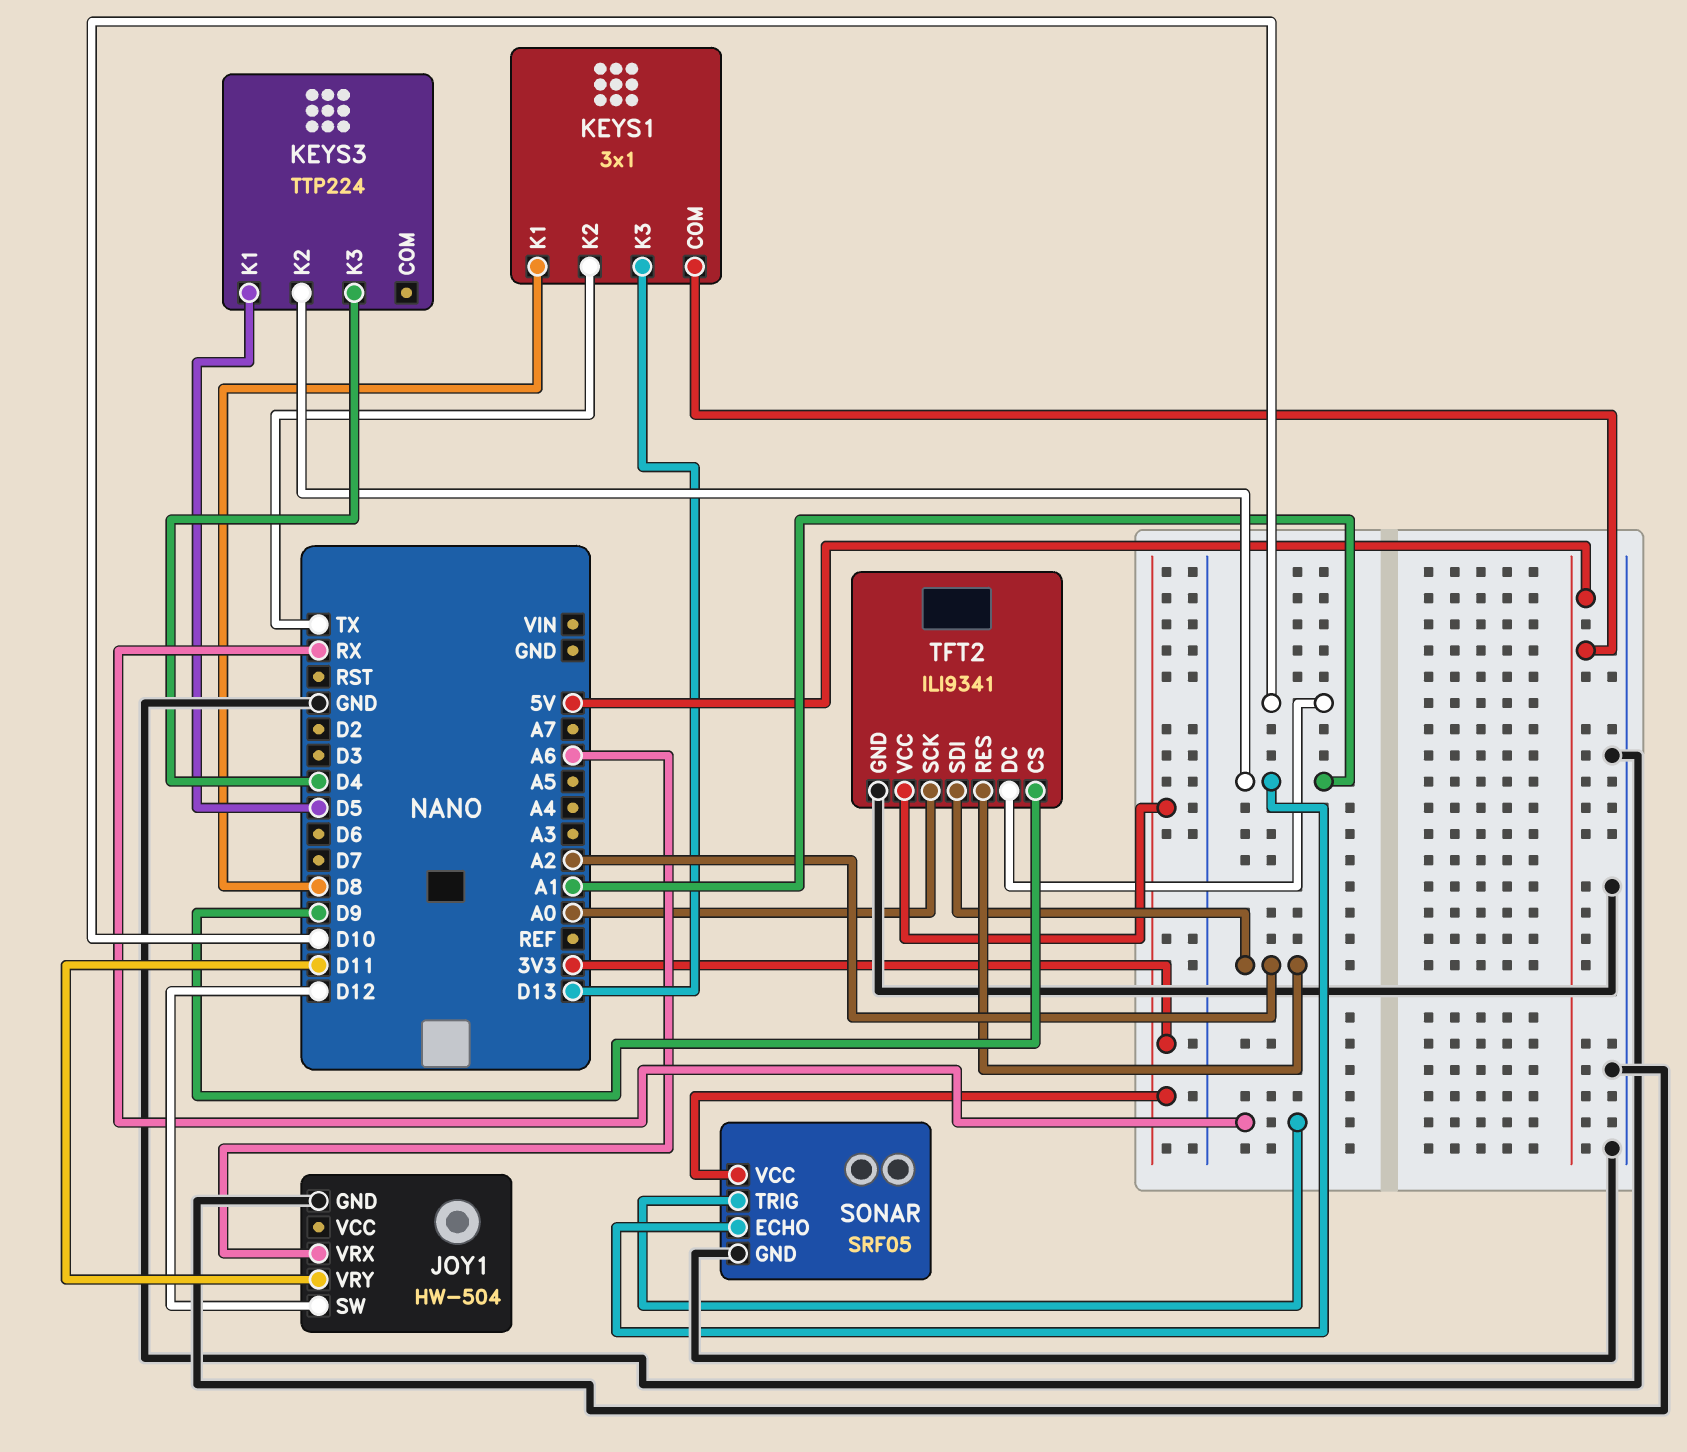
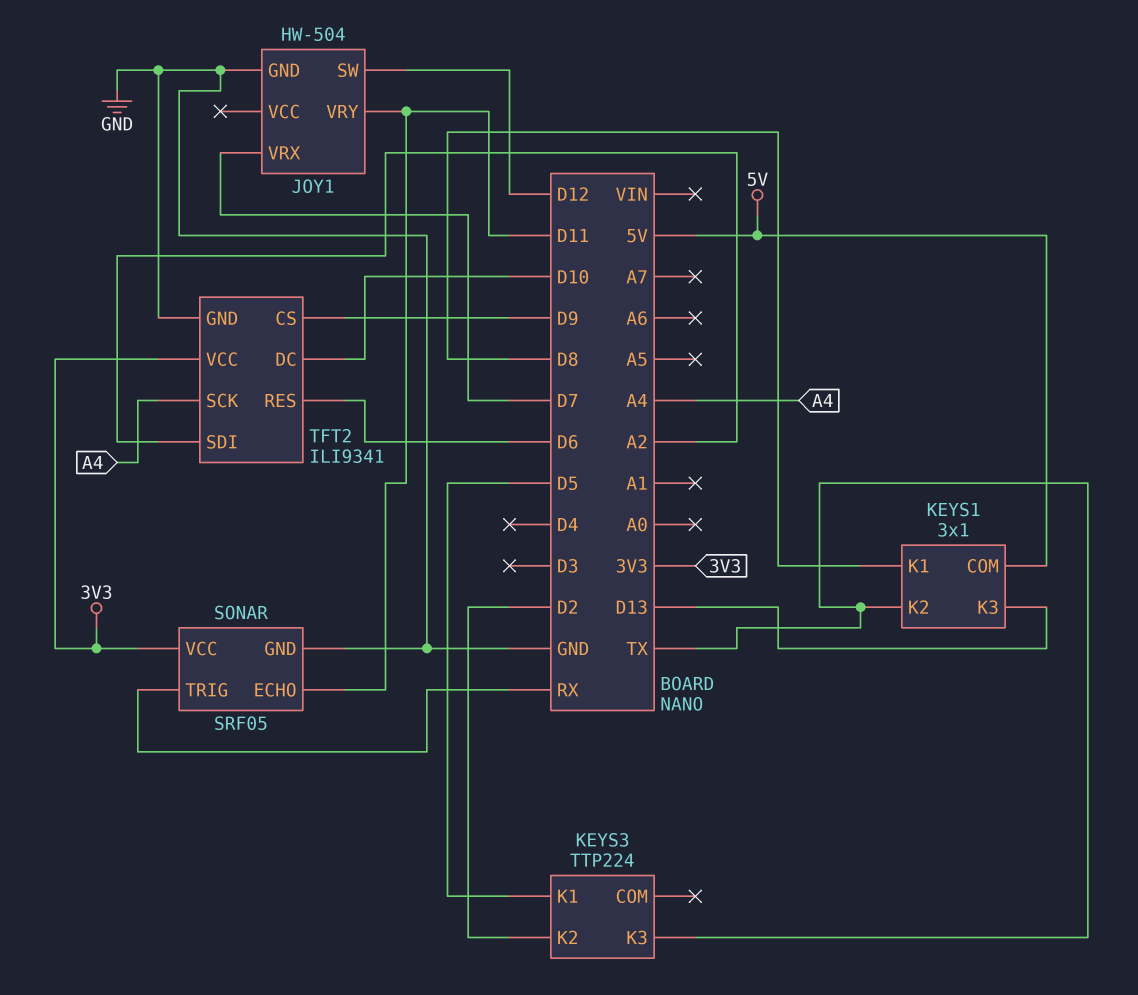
JOY1 pin VRX: A6 -> D7
KEYS3 pin K2: A1 -> D2
KEYS3 pin K3: D4 -> TX
SONAR pin ECHO: A1 -> D11
TFT2 pin RES: A2 -> D6
TFT2 pin SCK: A0 -> A4

